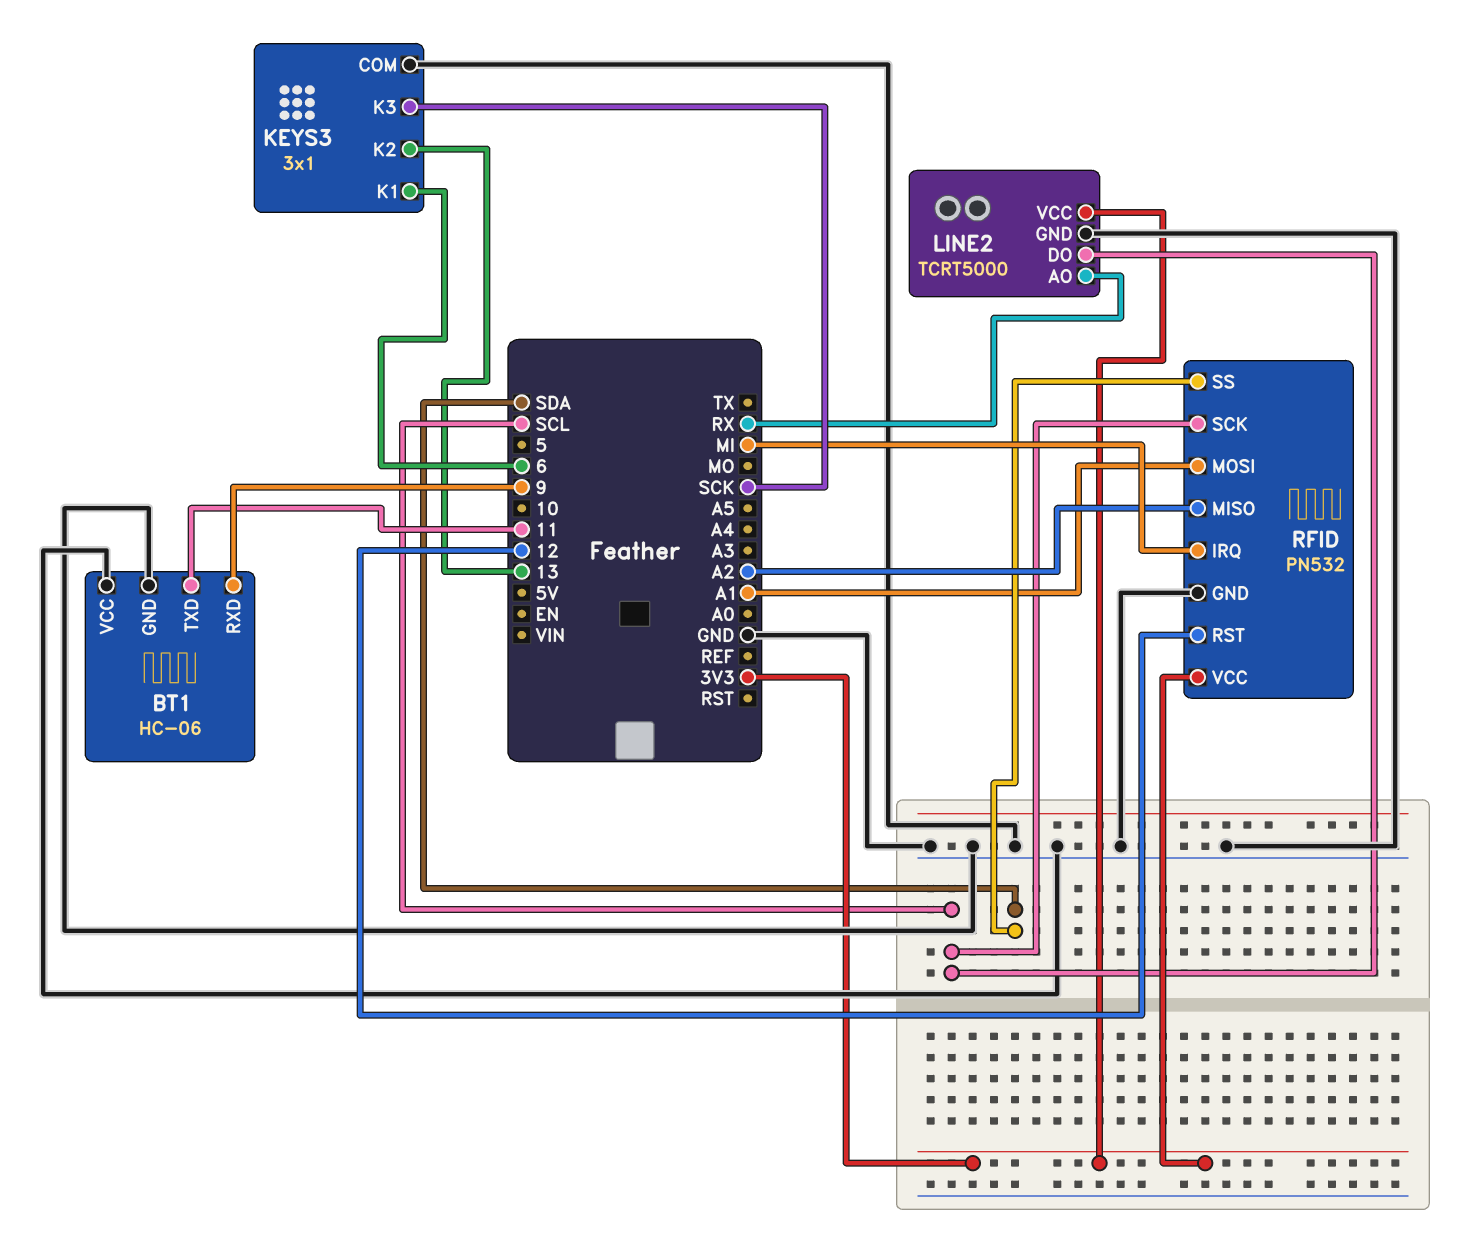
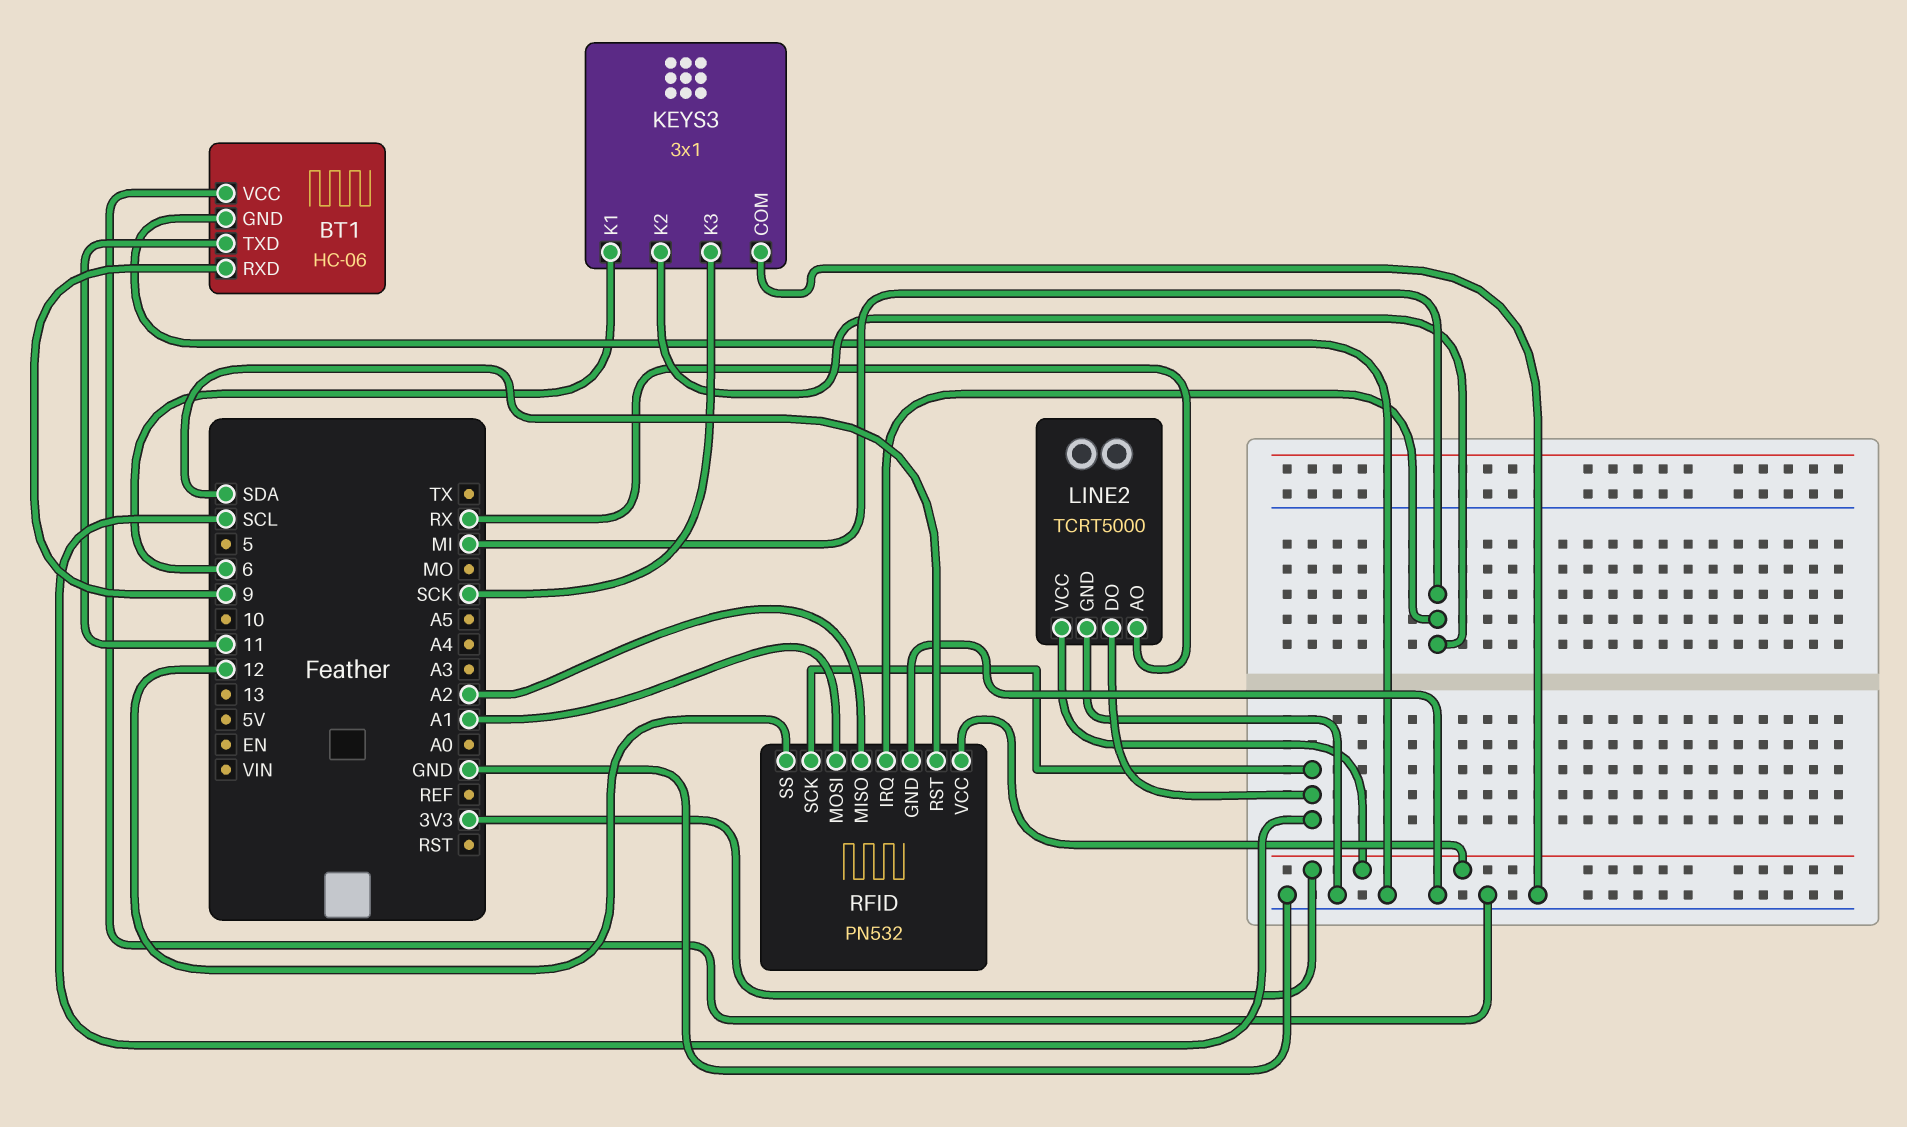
KEYS3 pin K2: 13 -> MI
RFID pin RST: 12 -> SDA
RFID pin SS: SDA -> 12

